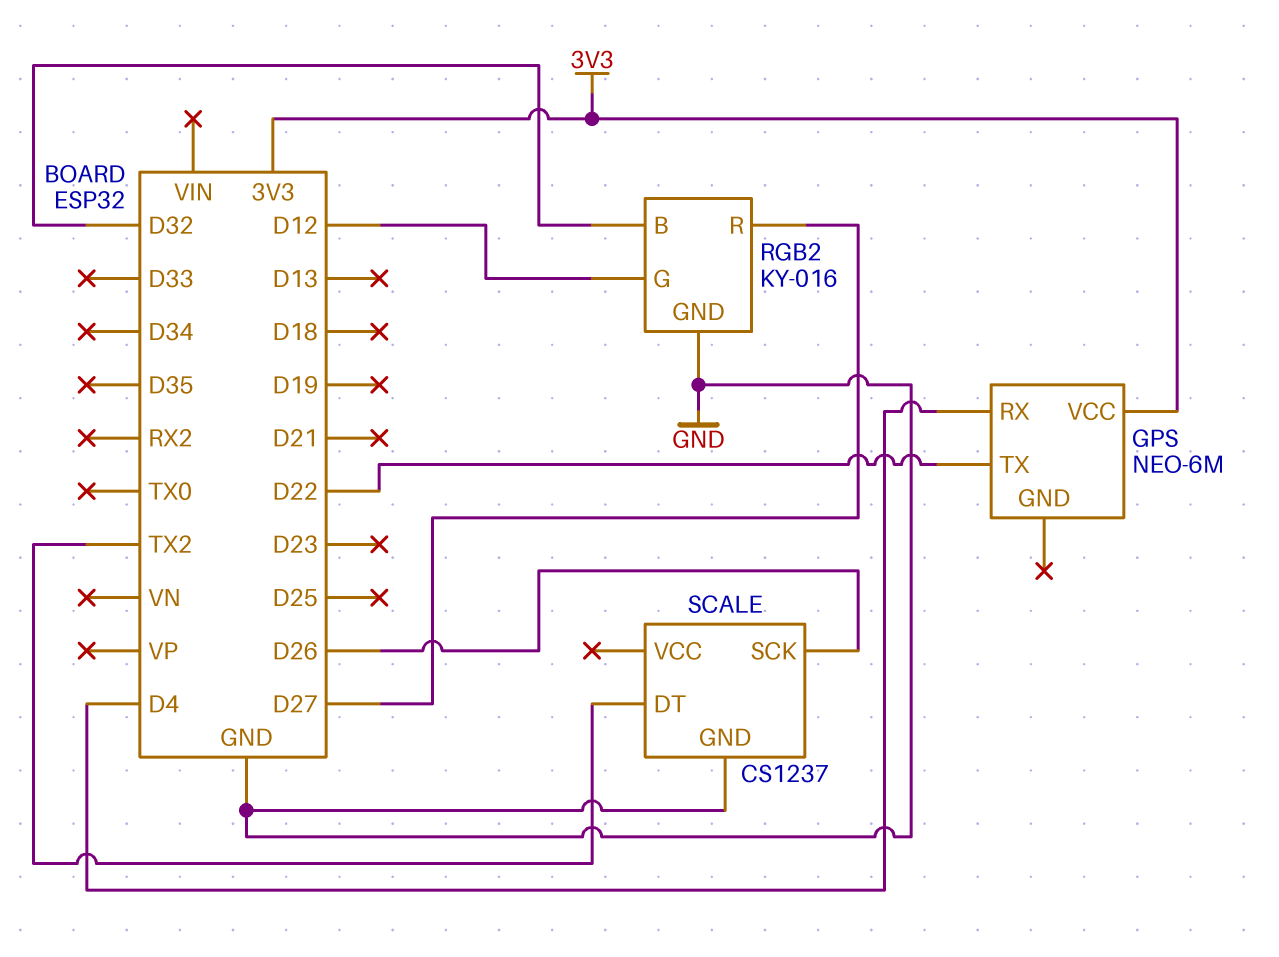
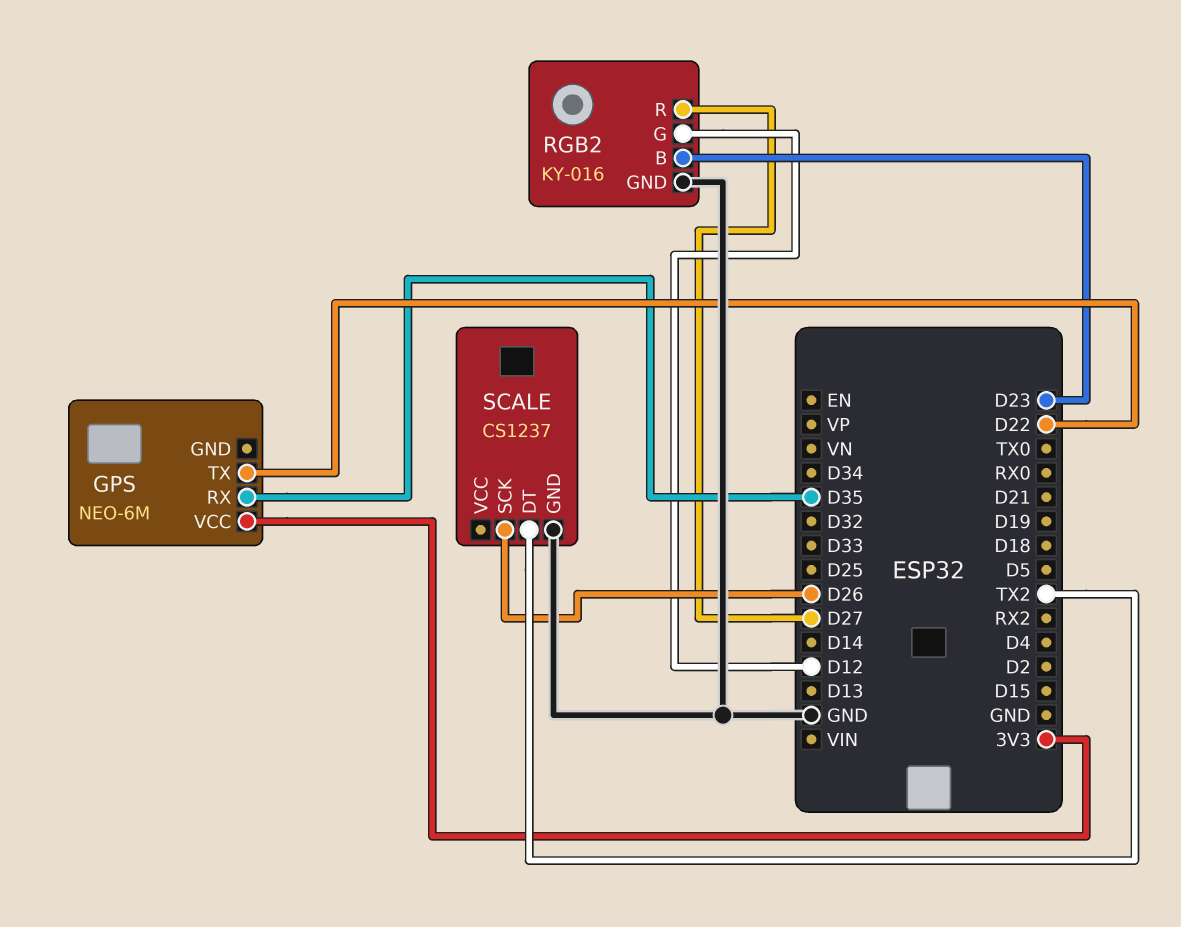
GPS pin RX: D4 -> D35
RGB2 pin B: D32 -> D23

